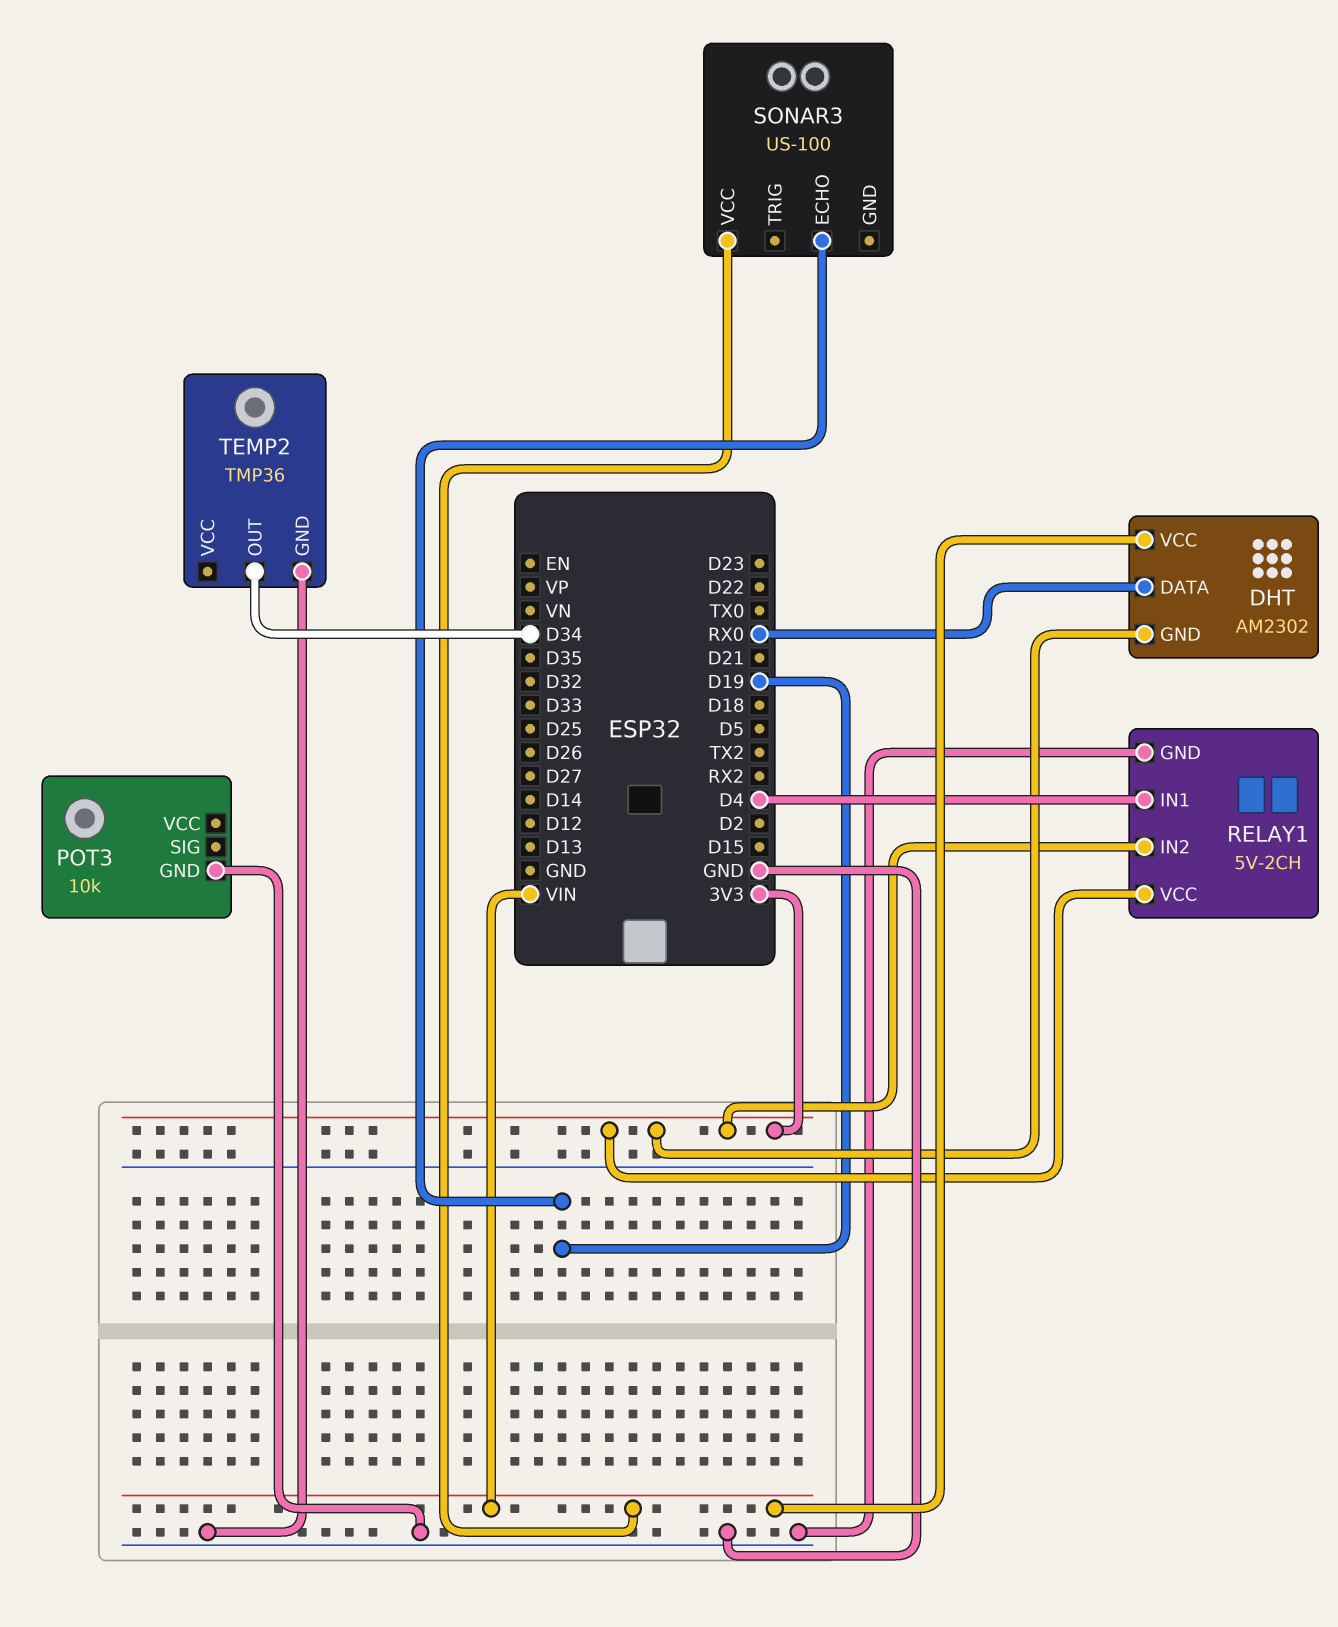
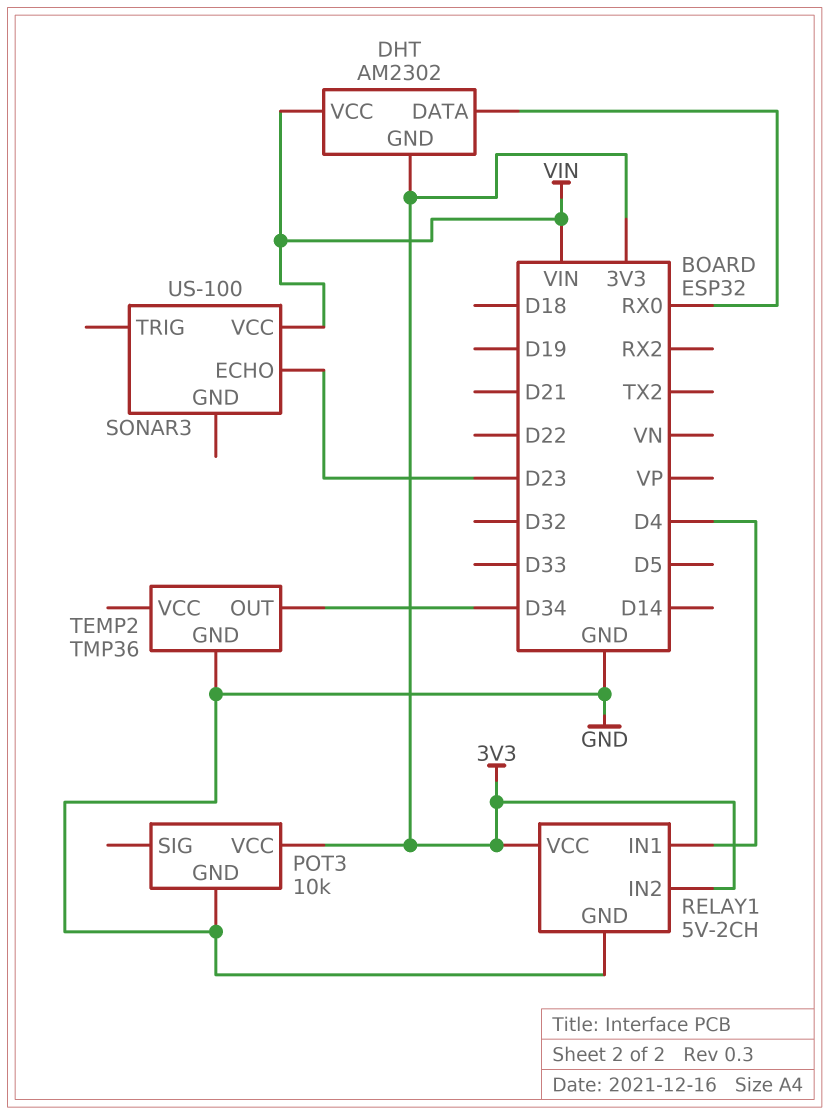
POT3 pin VCC: none -> 3V3
SONAR3 pin ECHO: D19 -> D23

